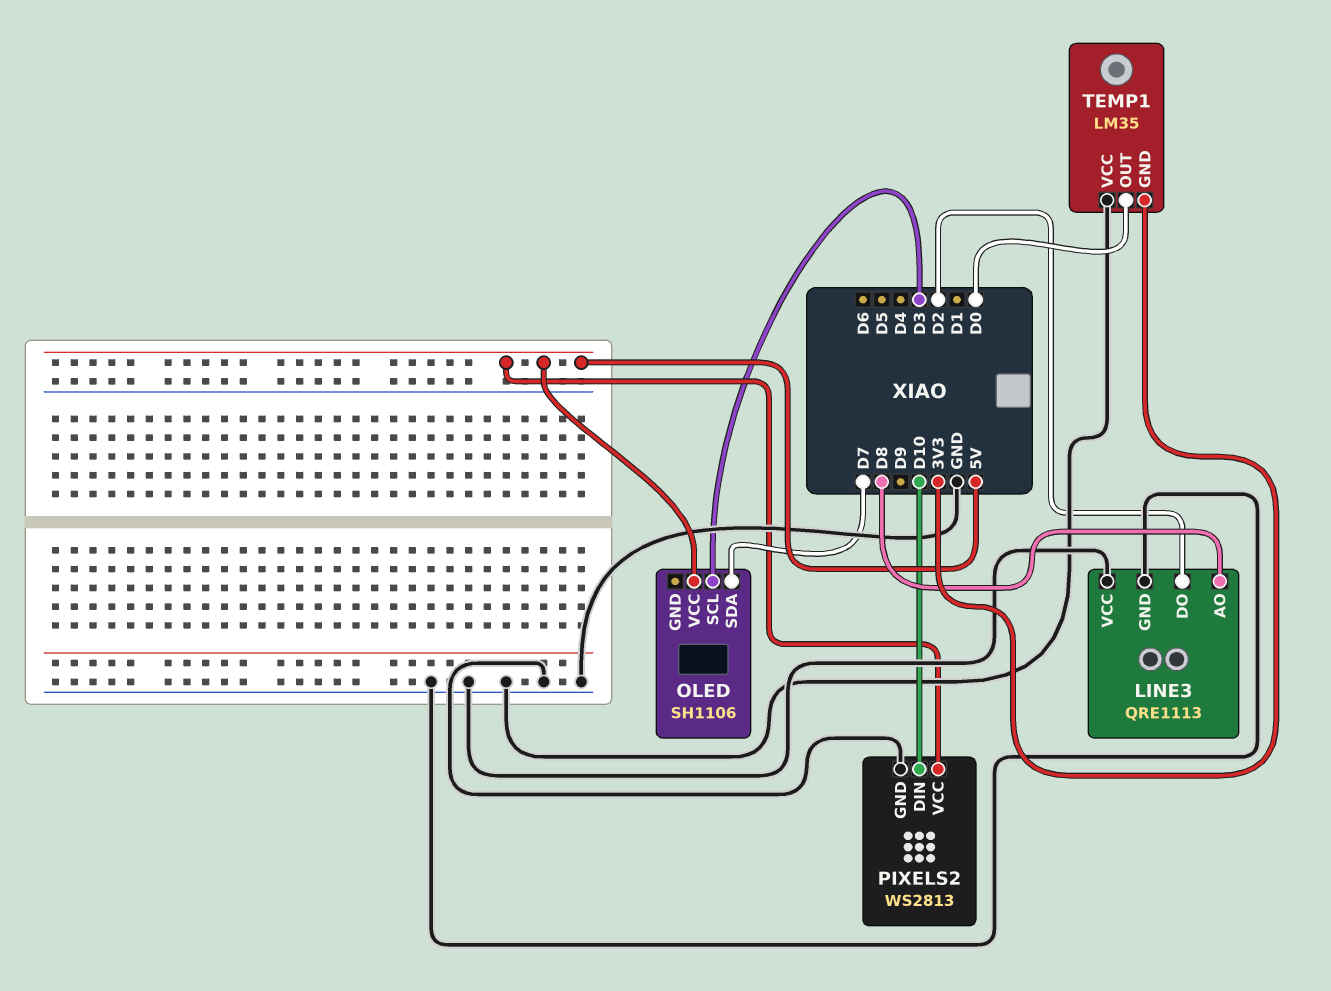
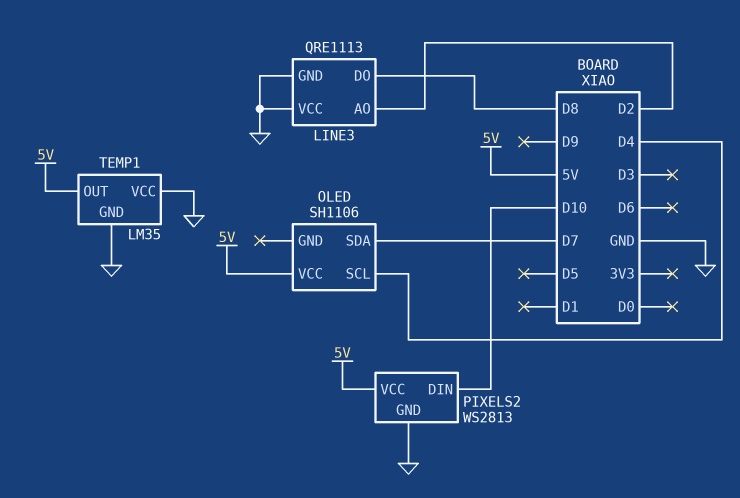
LINE3 pin AO: D8 -> D2
LINE3 pin DO: D2 -> D8
OLED pin SCL: D3 -> D4
TEMP1 pin GND: 3V3 -> GND
TEMP1 pin OUT: D0 -> 5V

